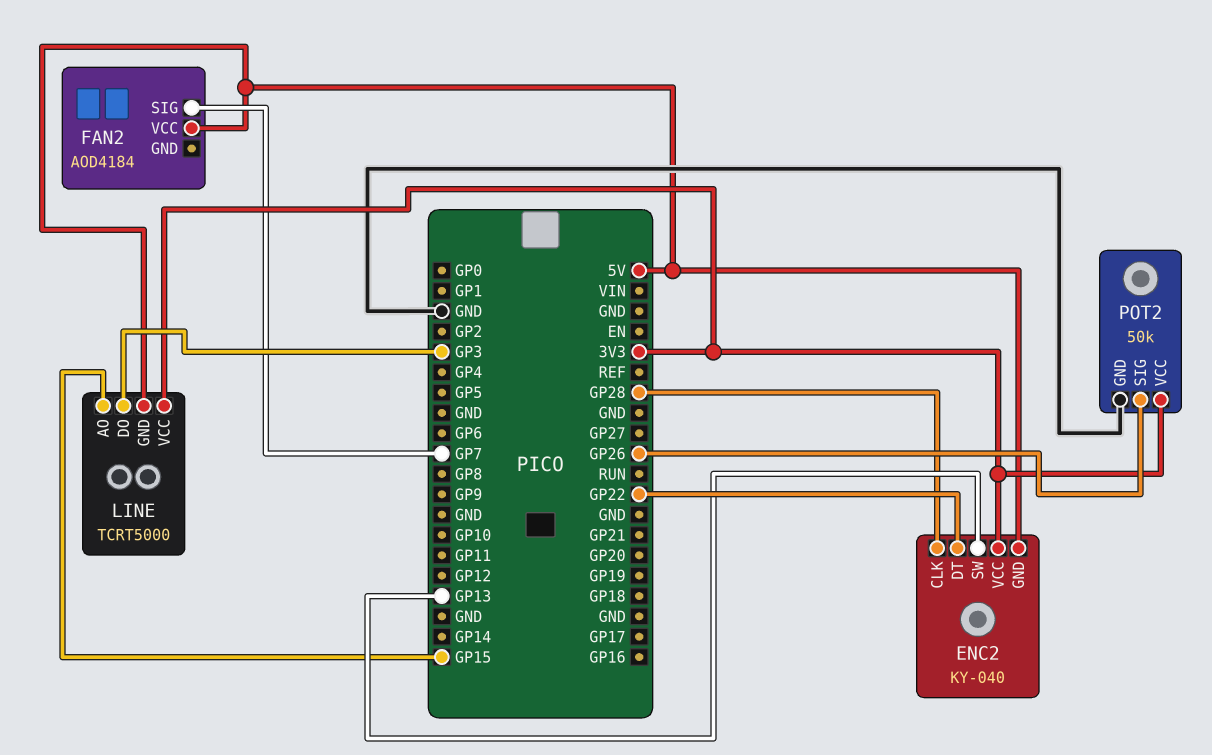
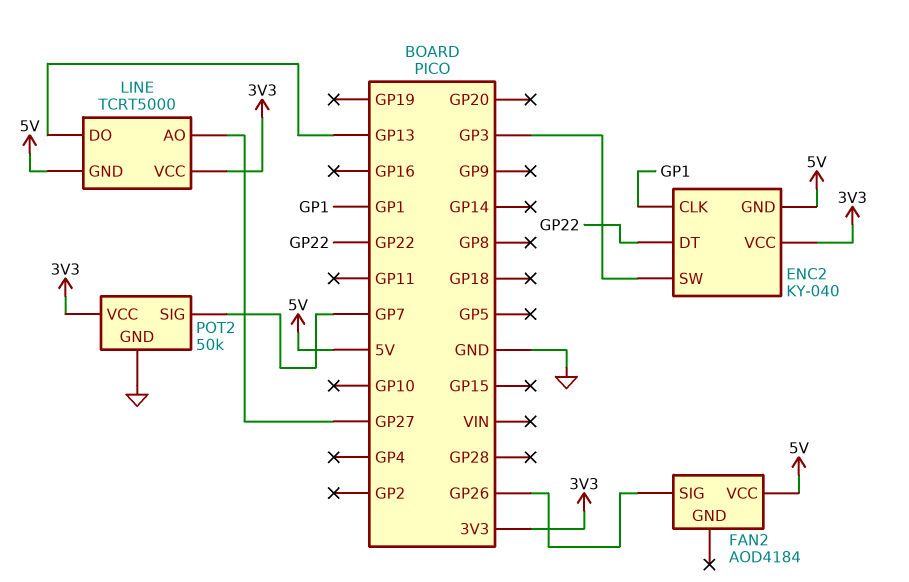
ENC2 pin CLK: GP28 -> GP1
ENC2 pin SW: GP13 -> GP3
FAN2 pin SIG: GP7 -> GP26
LINE pin AO: GP15 -> GP27
LINE pin DO: GP3 -> GP13
POT2 pin SIG: GP26 -> GP7

